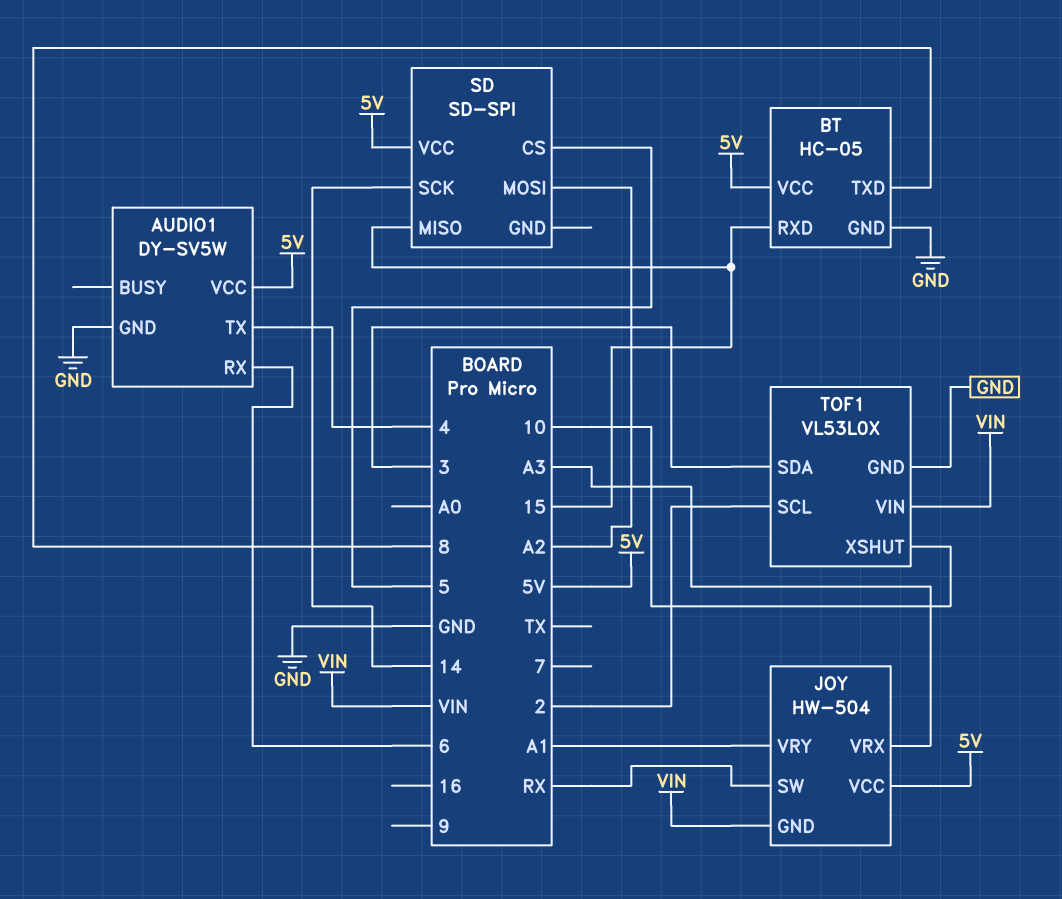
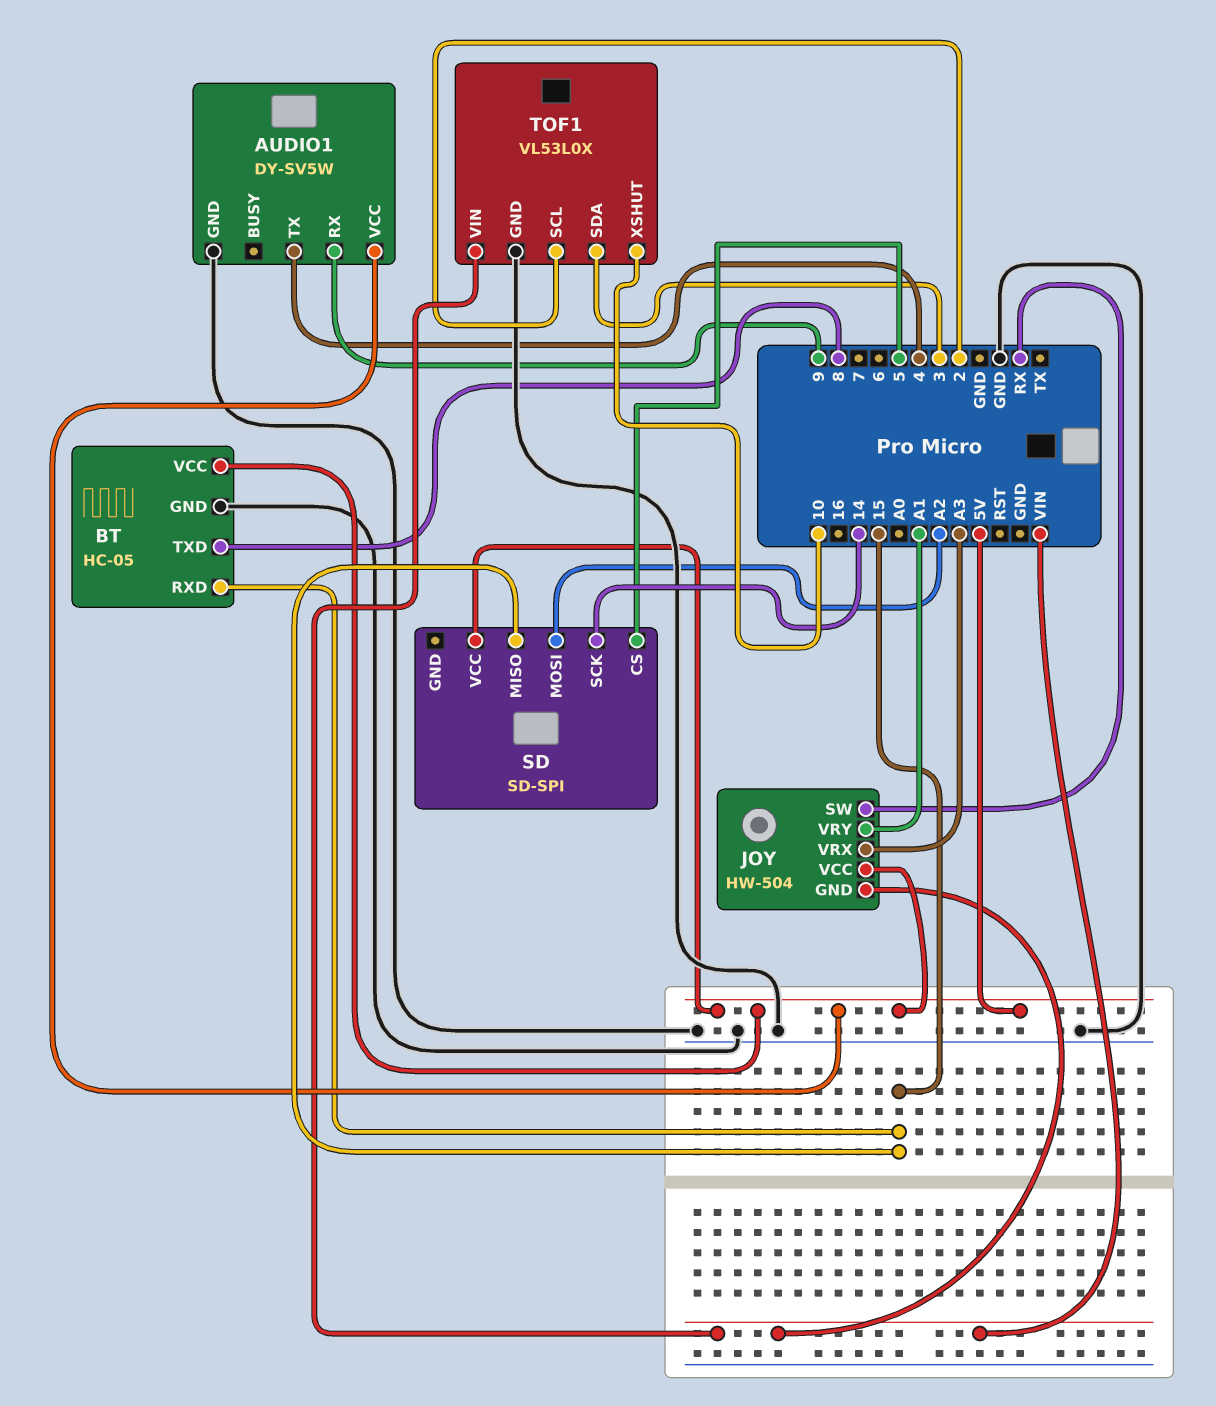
AUDIO1 pin RX: 6 -> 9

